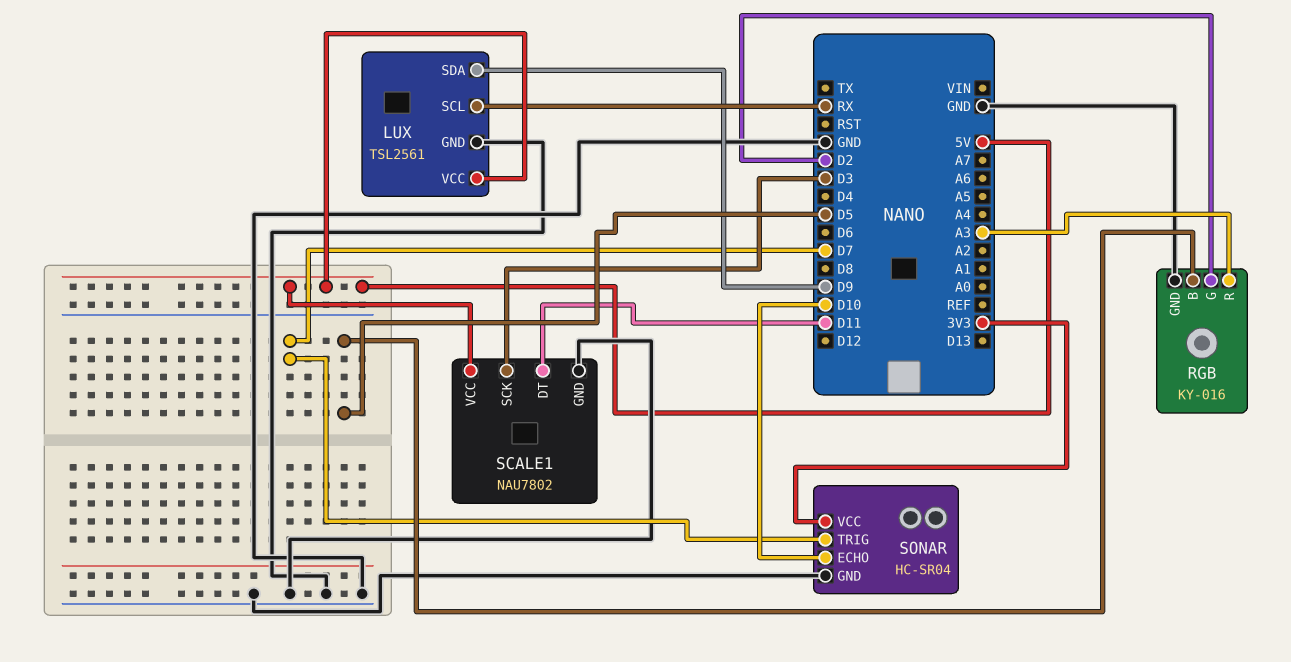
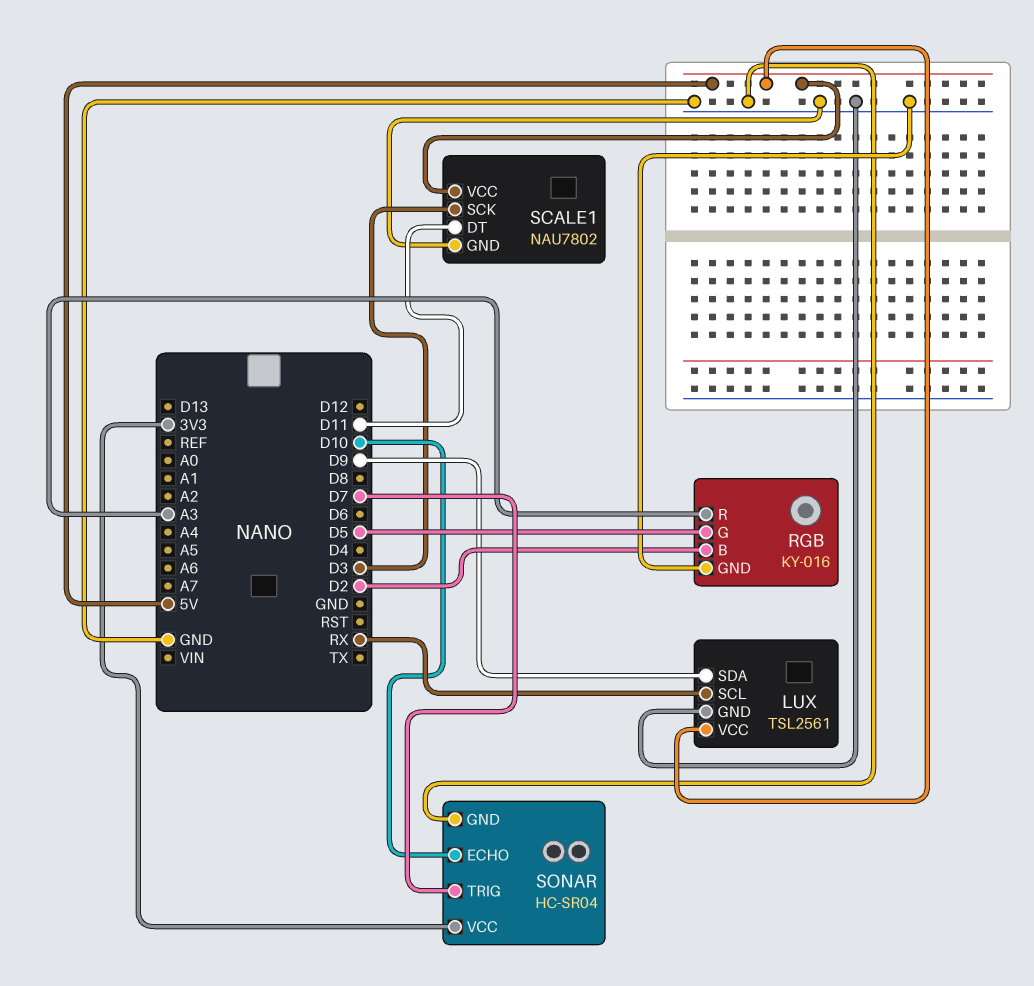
RGB pin B: D5 -> D2
RGB pin G: D2 -> D5

